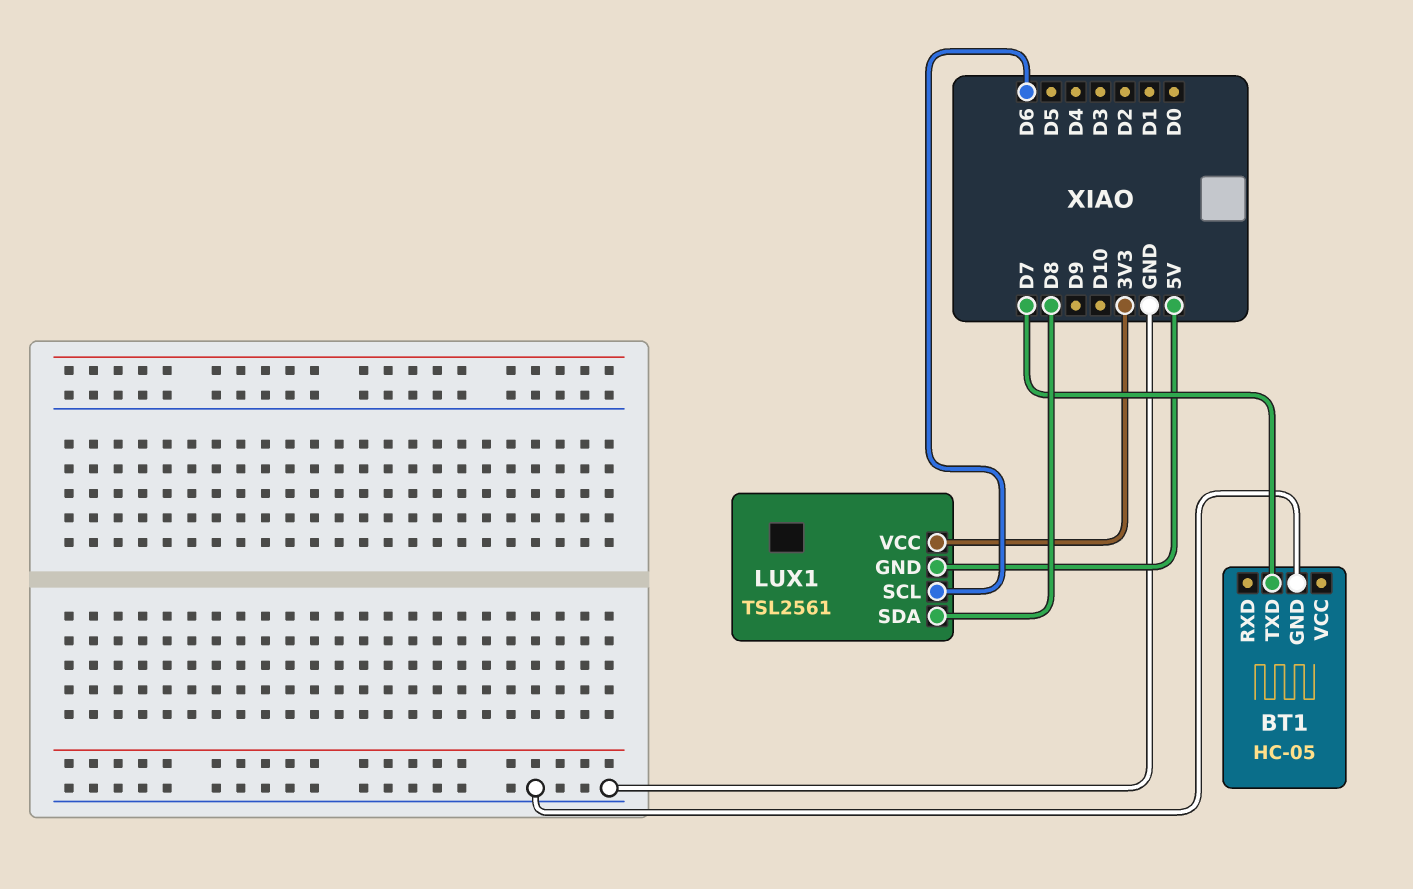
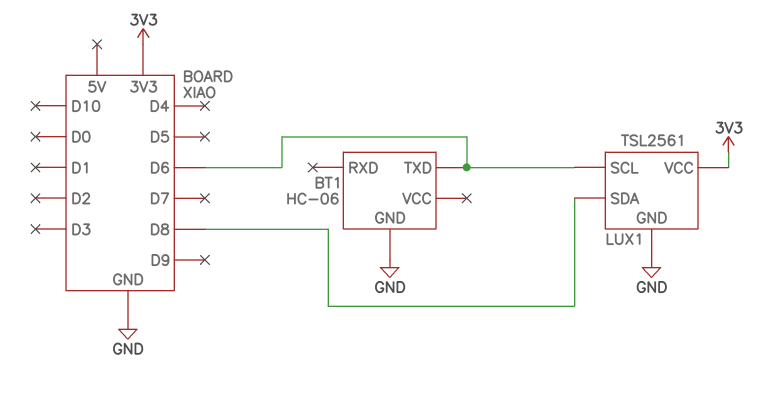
BT1: HC-05 -> HC-06
BT1 pin TXD: D7 -> D6
LUX1 pin GND: 5V -> GND

